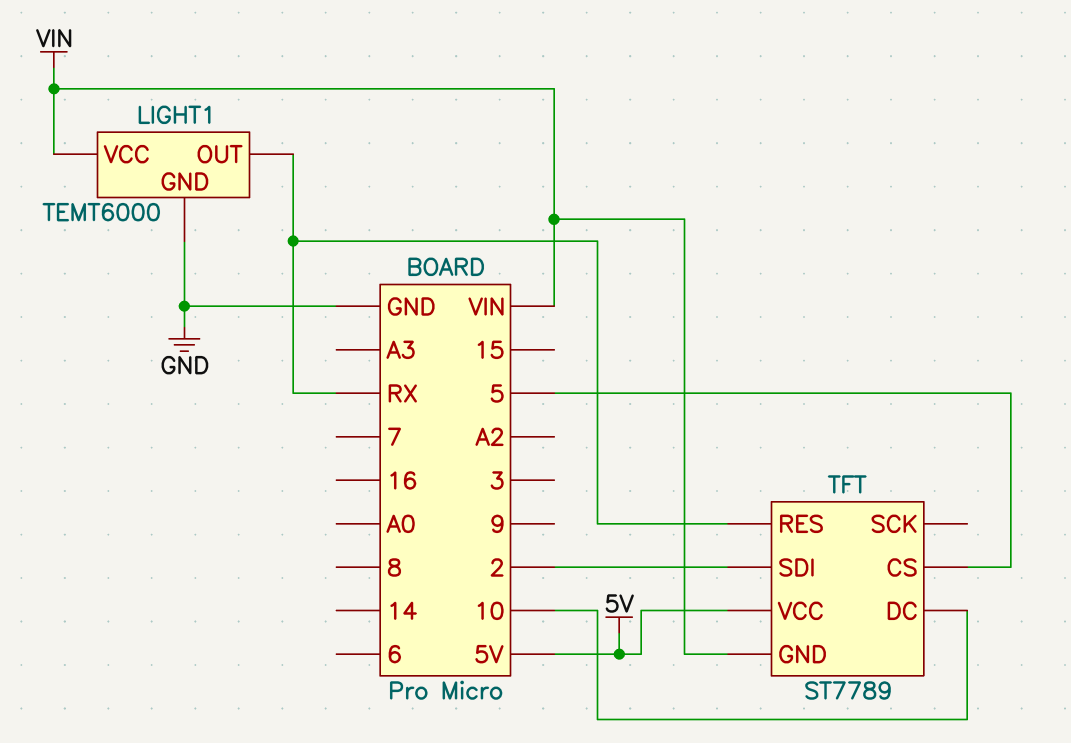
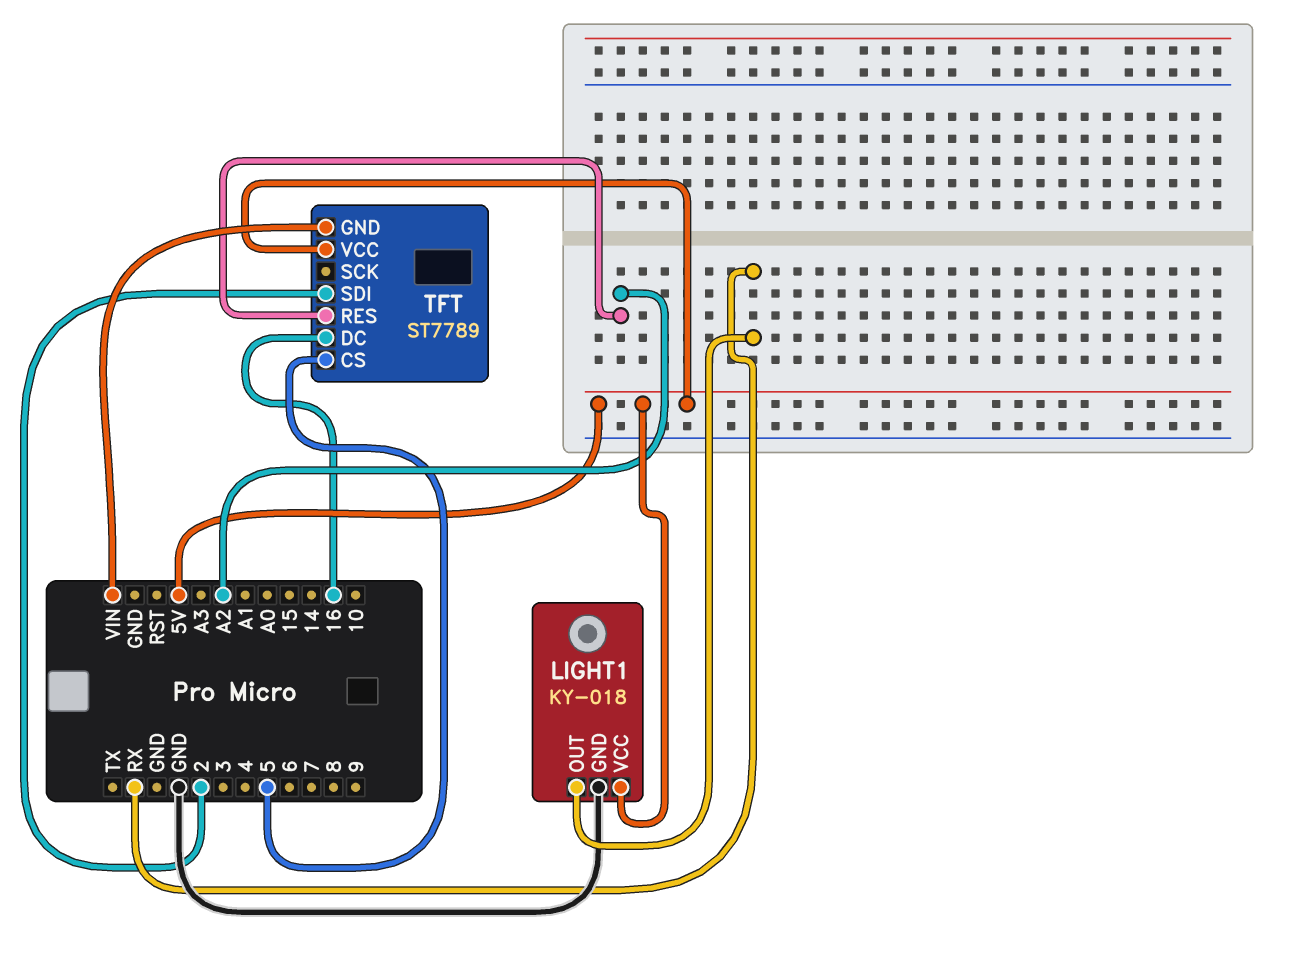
LIGHT1: TEMT6000 -> KY-018
LIGHT1 pin VCC: VIN -> 5V
TFT pin DC: 10 -> 16
TFT pin RES: RX -> A2

